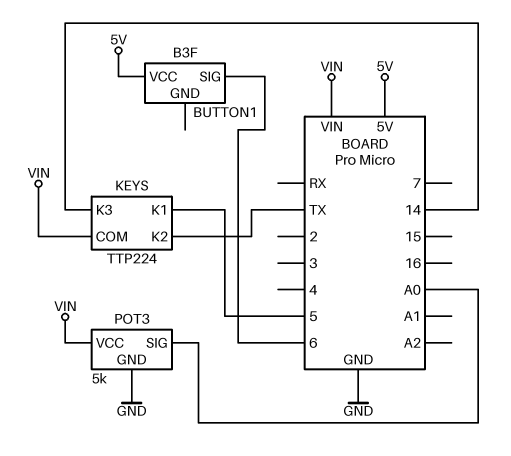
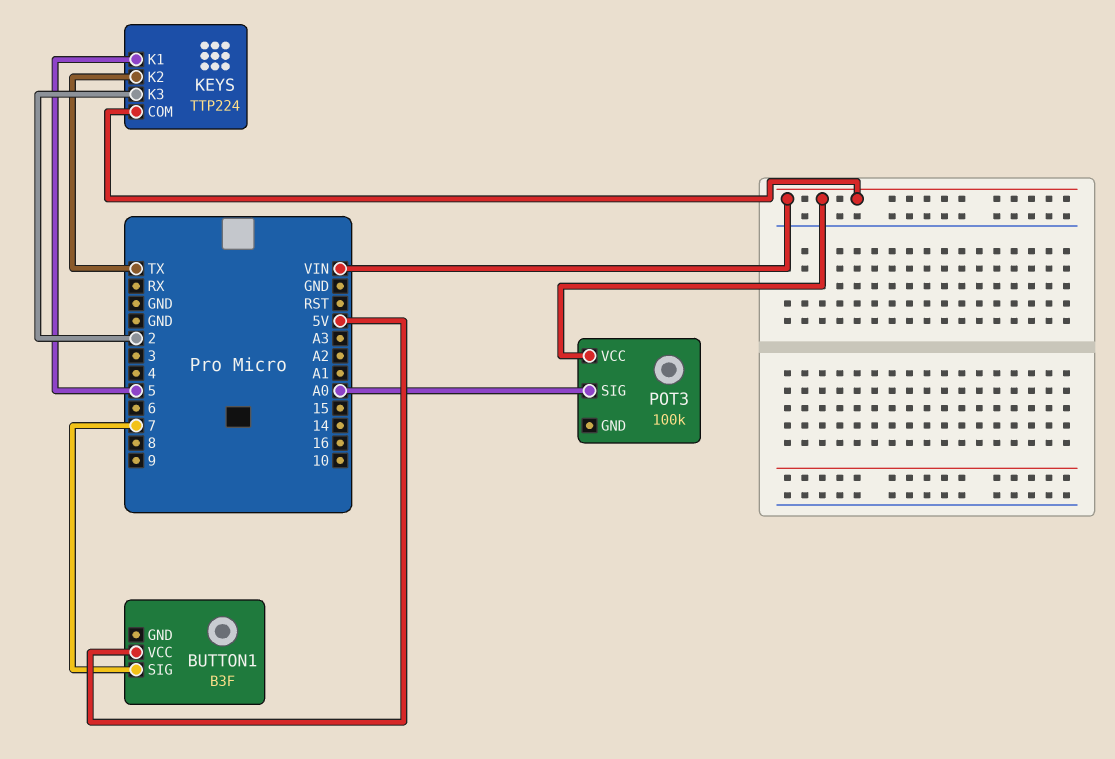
BUTTON1 pin SIG: 6 -> 7
KEYS pin K3: 14 -> 2
POT3: 5k -> 100k
POT3 pin GND: GND -> none

